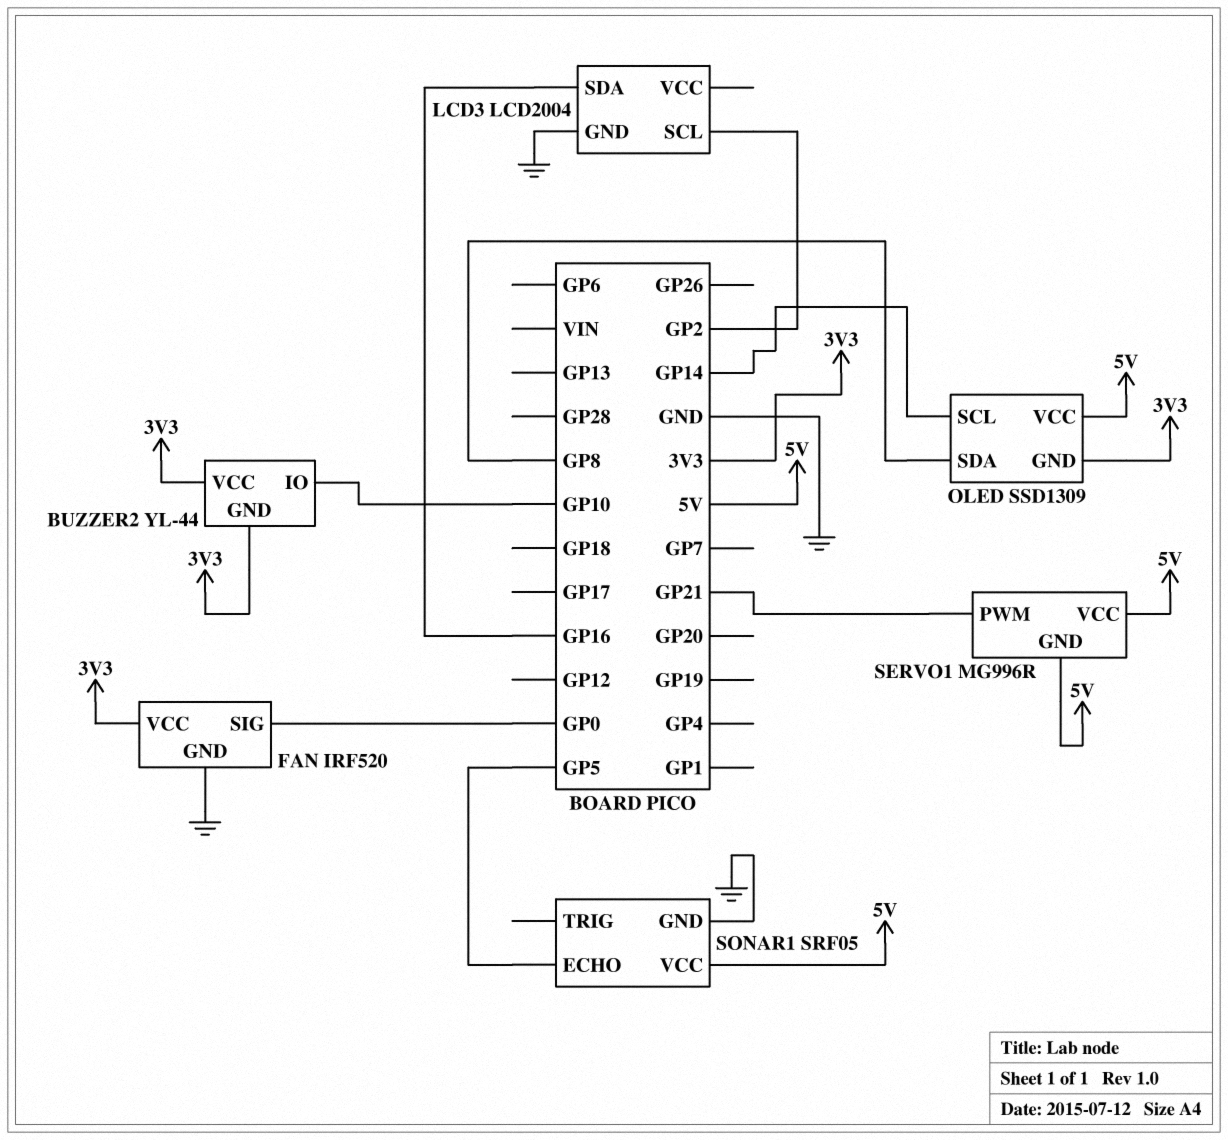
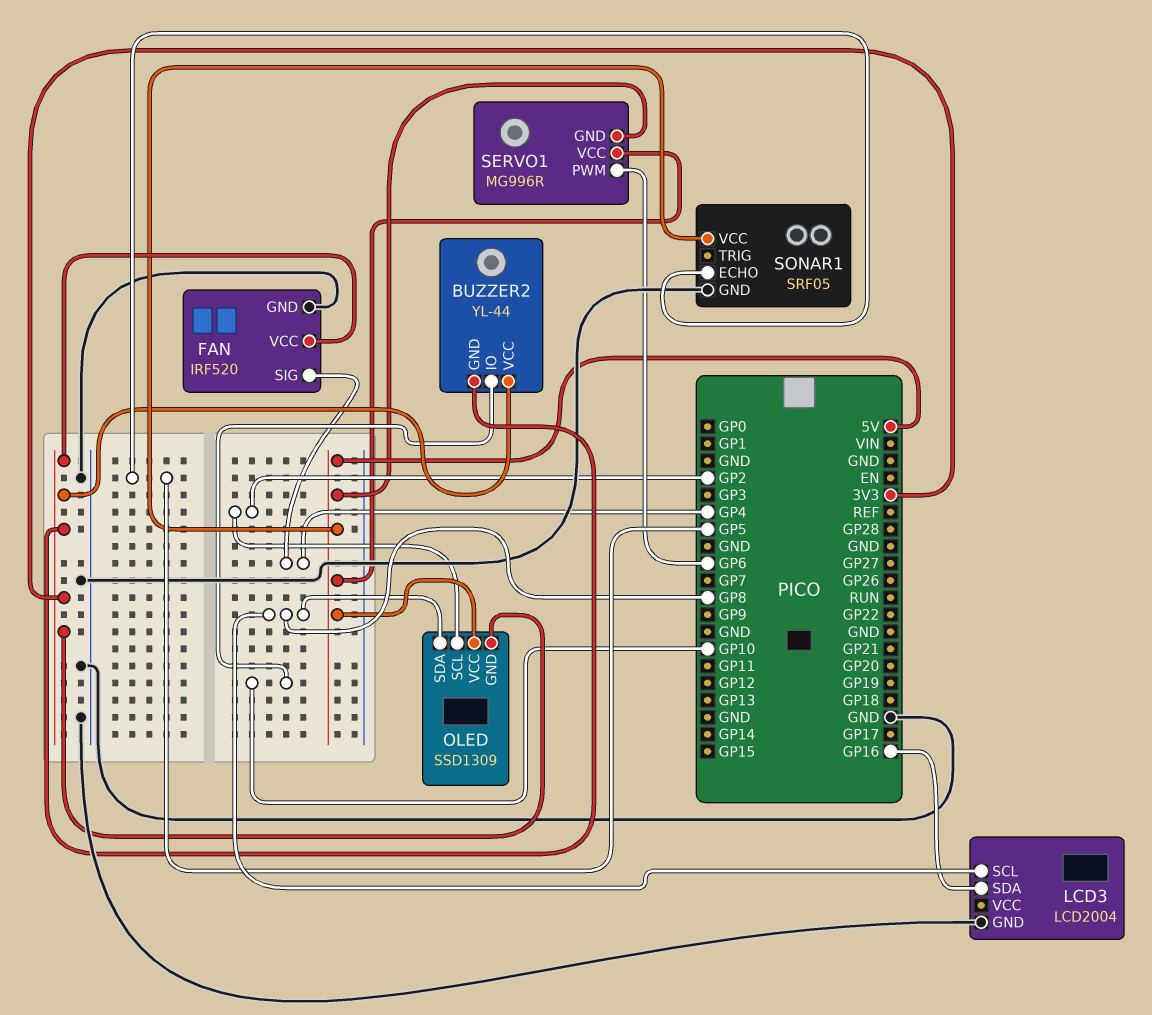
FAN pin SIG: GP0 -> GP4
LCD3 pin SCL: GP2 -> GP8
OLED pin SCL: GP14 -> GP2
SERVO1 pin PWM: GP21 -> GP6

